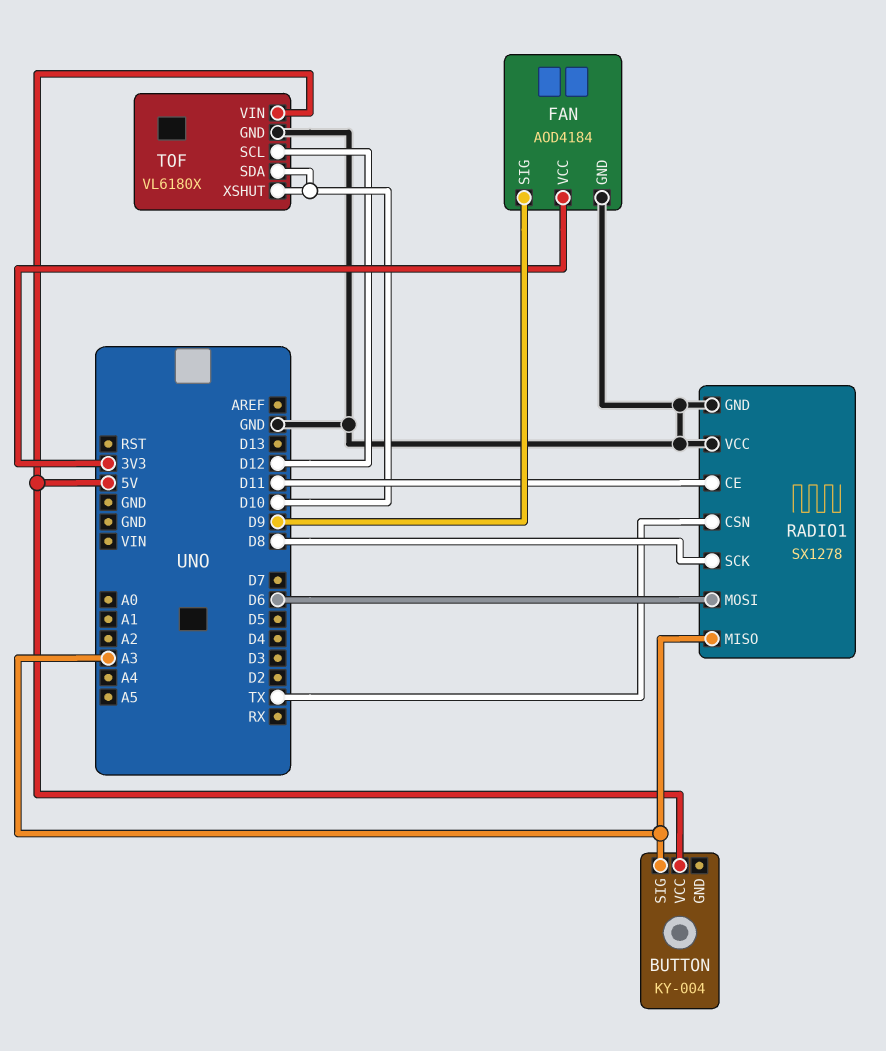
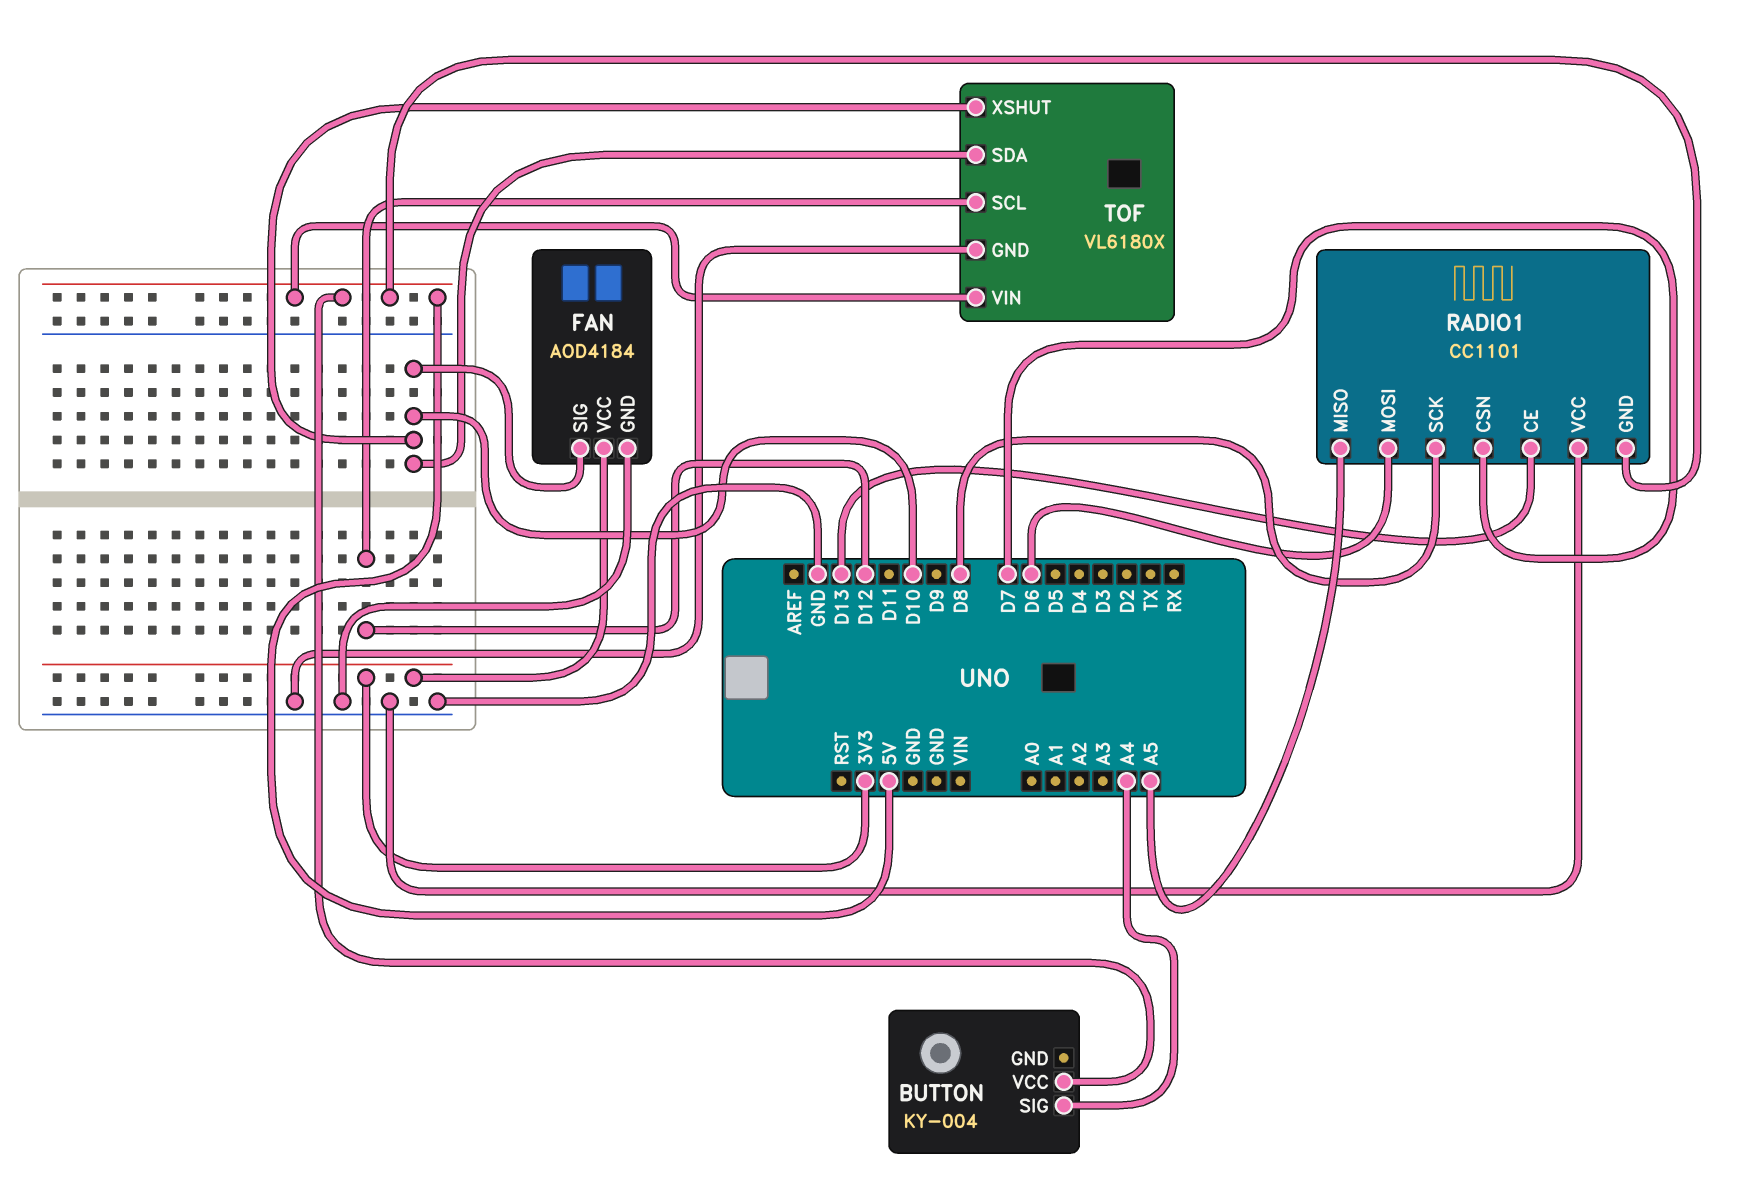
BUTTON pin SIG: A3 -> A4
FAN pin SIG: D9 -> D10
RADIO1: SX1278 -> CC1101
RADIO1 pin CE: D11 -> D13
RADIO1 pin CSN: TX -> D7
RADIO1 pin GND: GND -> 5V
RADIO1 pin MISO: A3 -> A5

